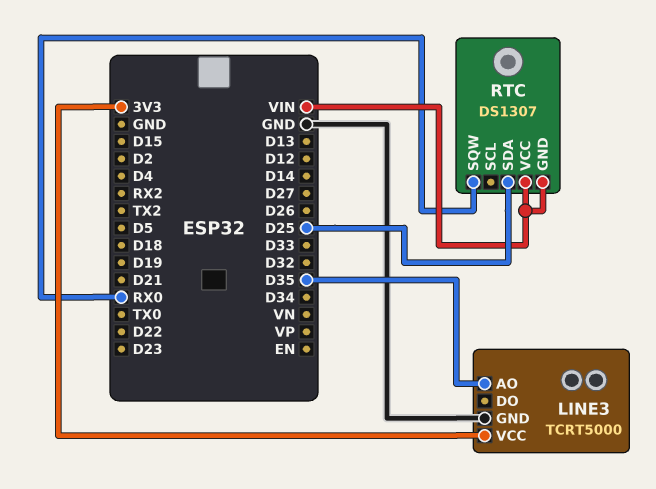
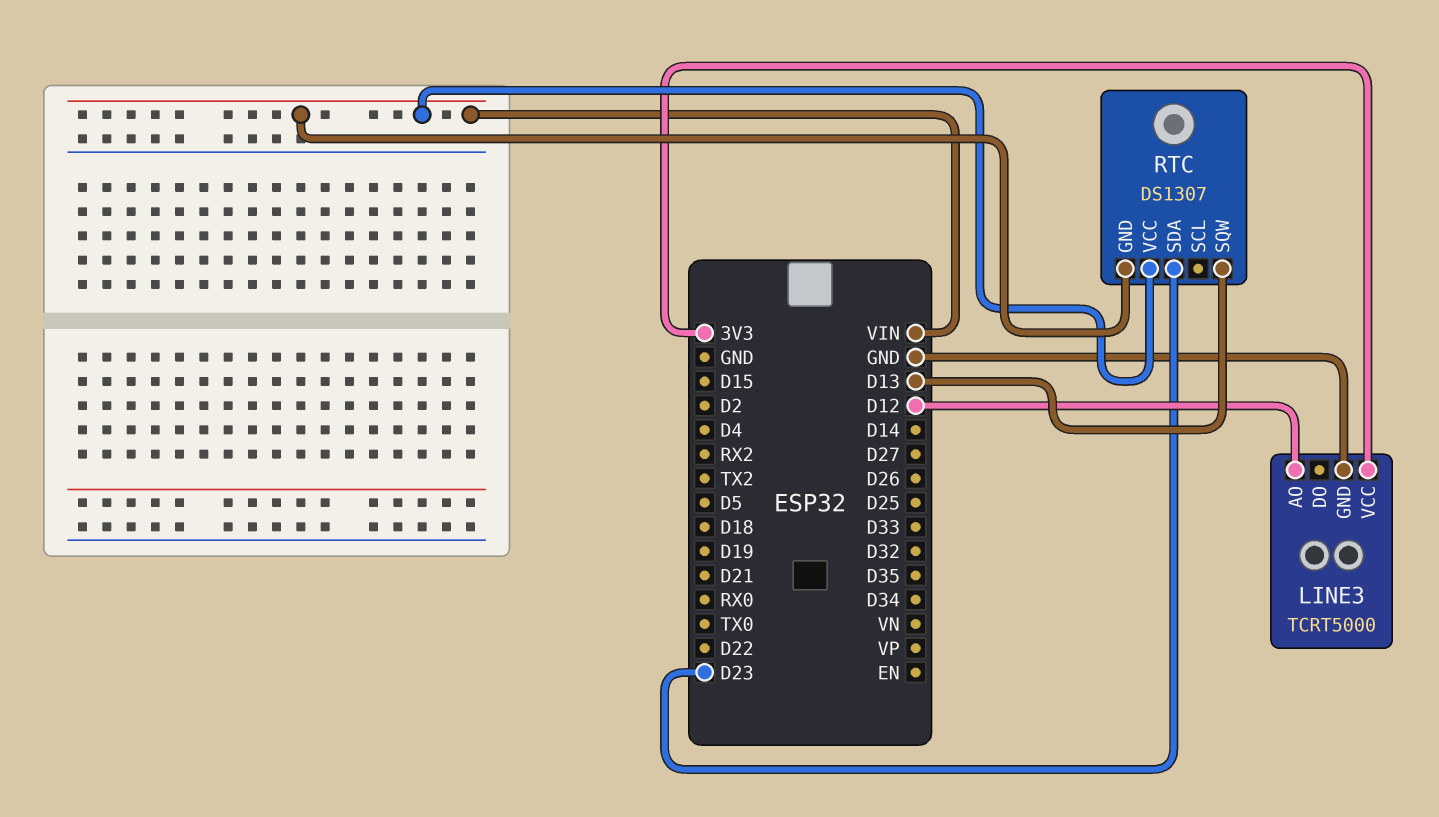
LINE3 pin AO: D35 -> D12
RTC pin SDA: D25 -> D23
RTC pin SQW: RX0 -> D13

